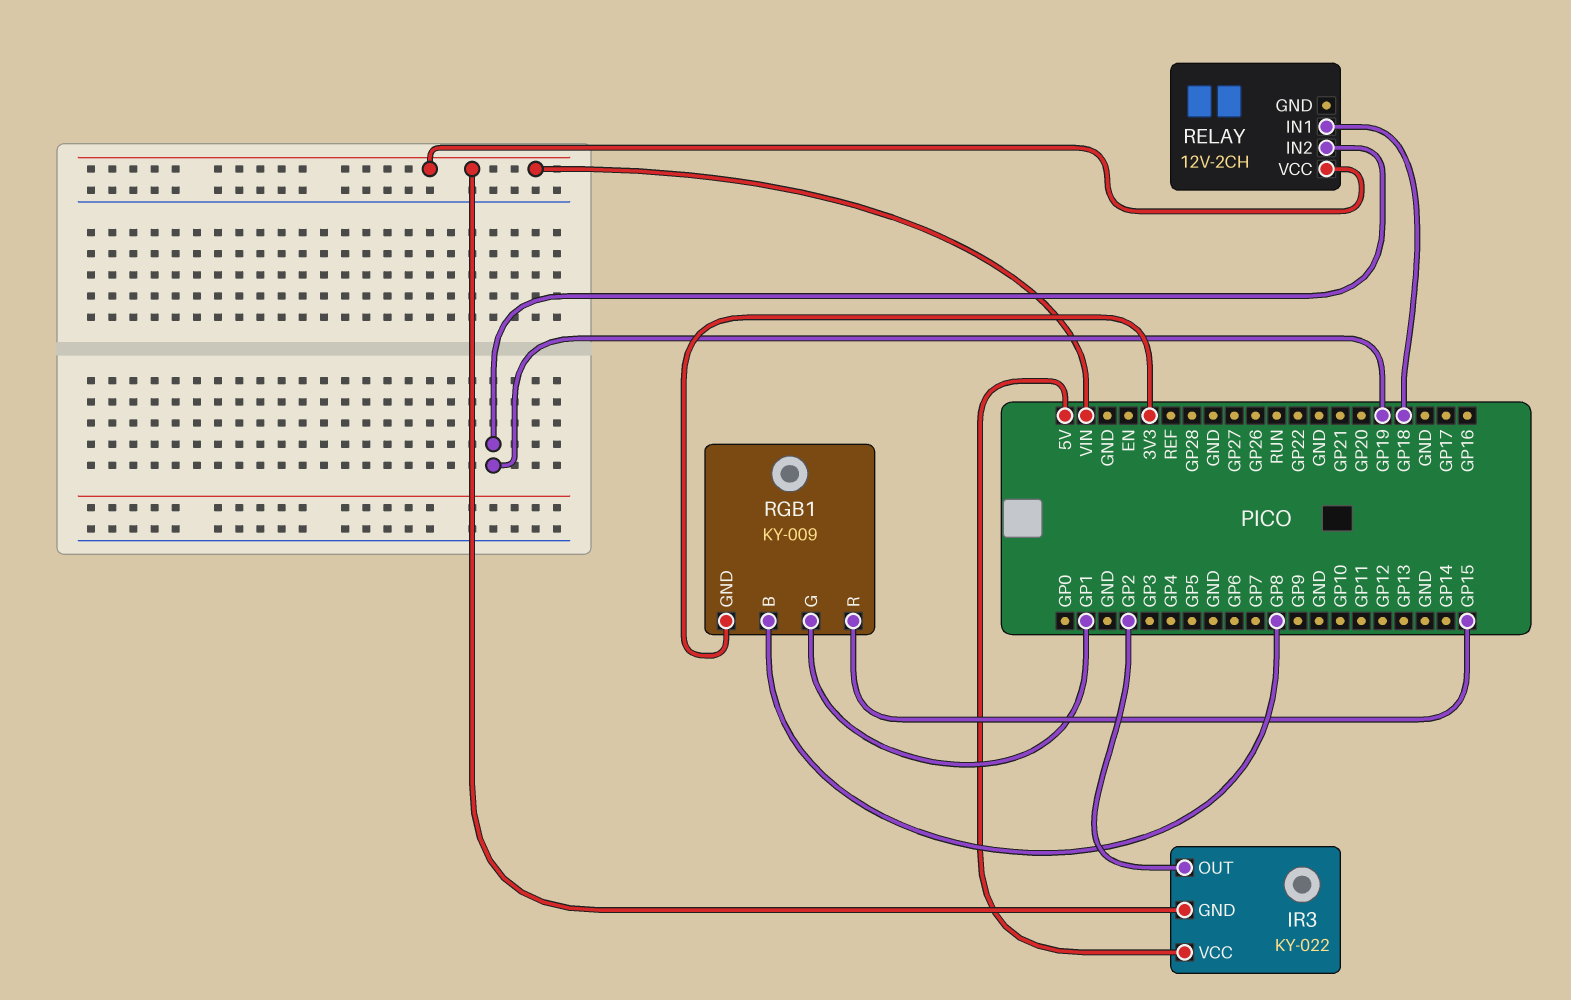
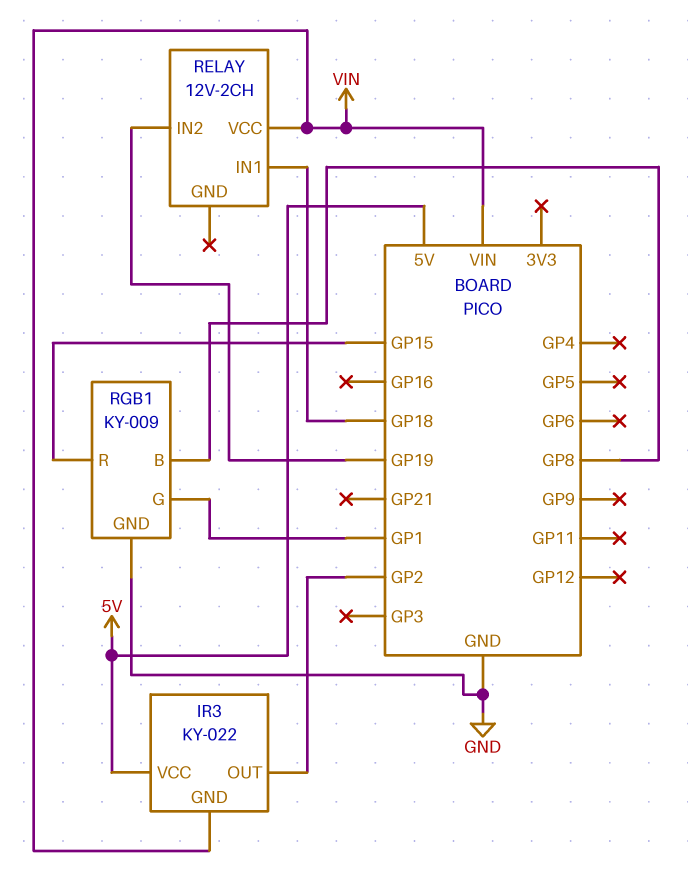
RGB1 pin GND: 3V3 -> GND

